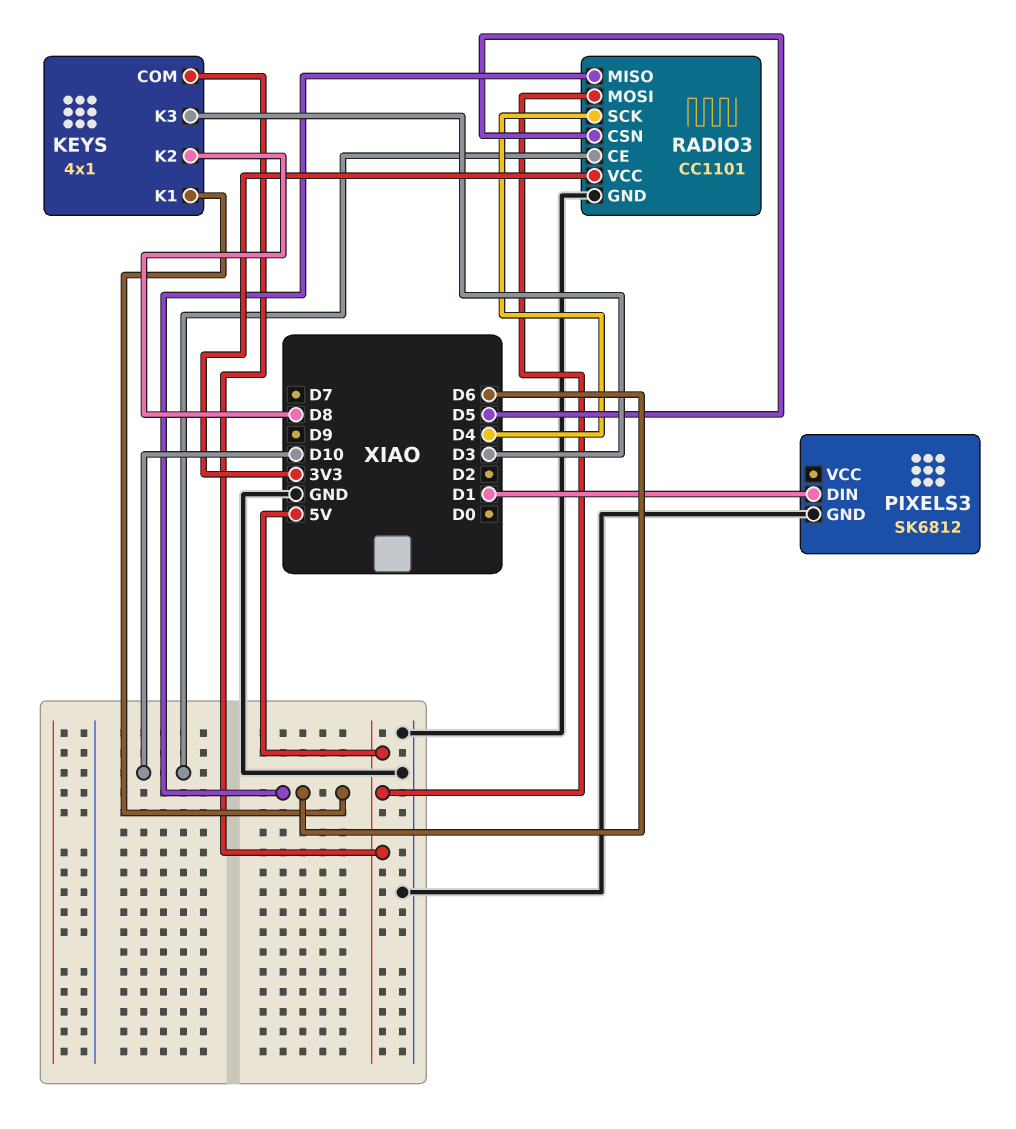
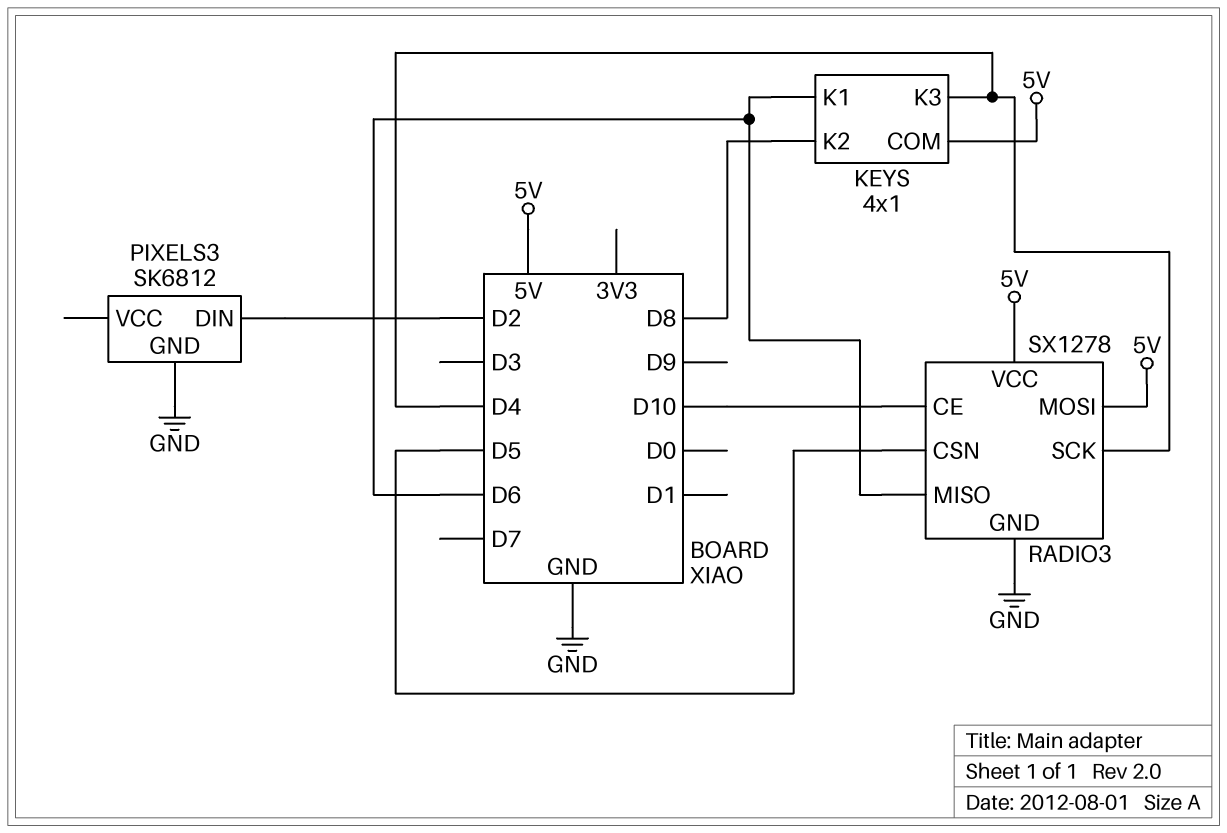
KEYS pin K3: D3 -> D4
PIXELS3 pin DIN: D1 -> D2
RADIO3: CC1101 -> SX1278
RADIO3 pin VCC: 3V3 -> 5V

